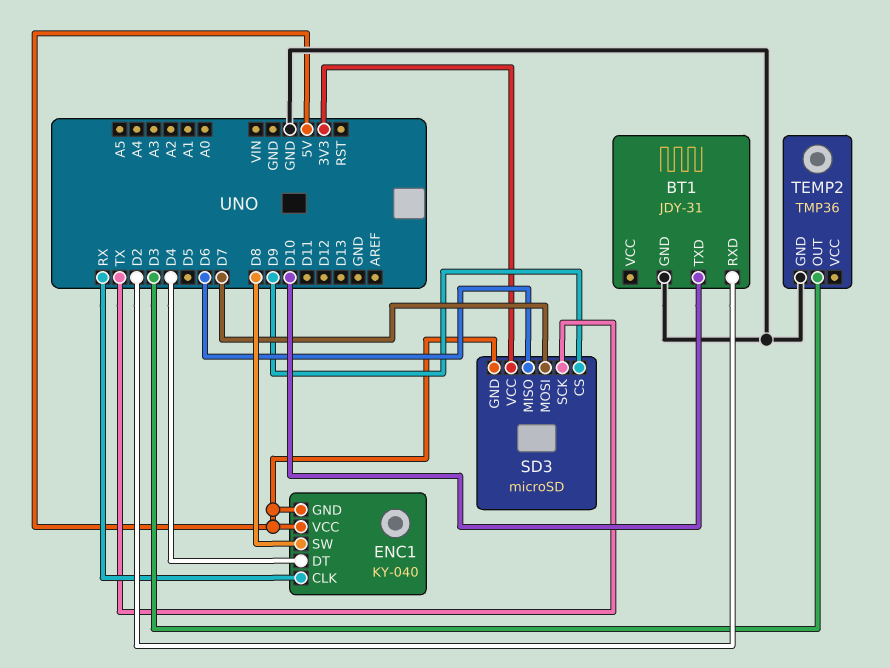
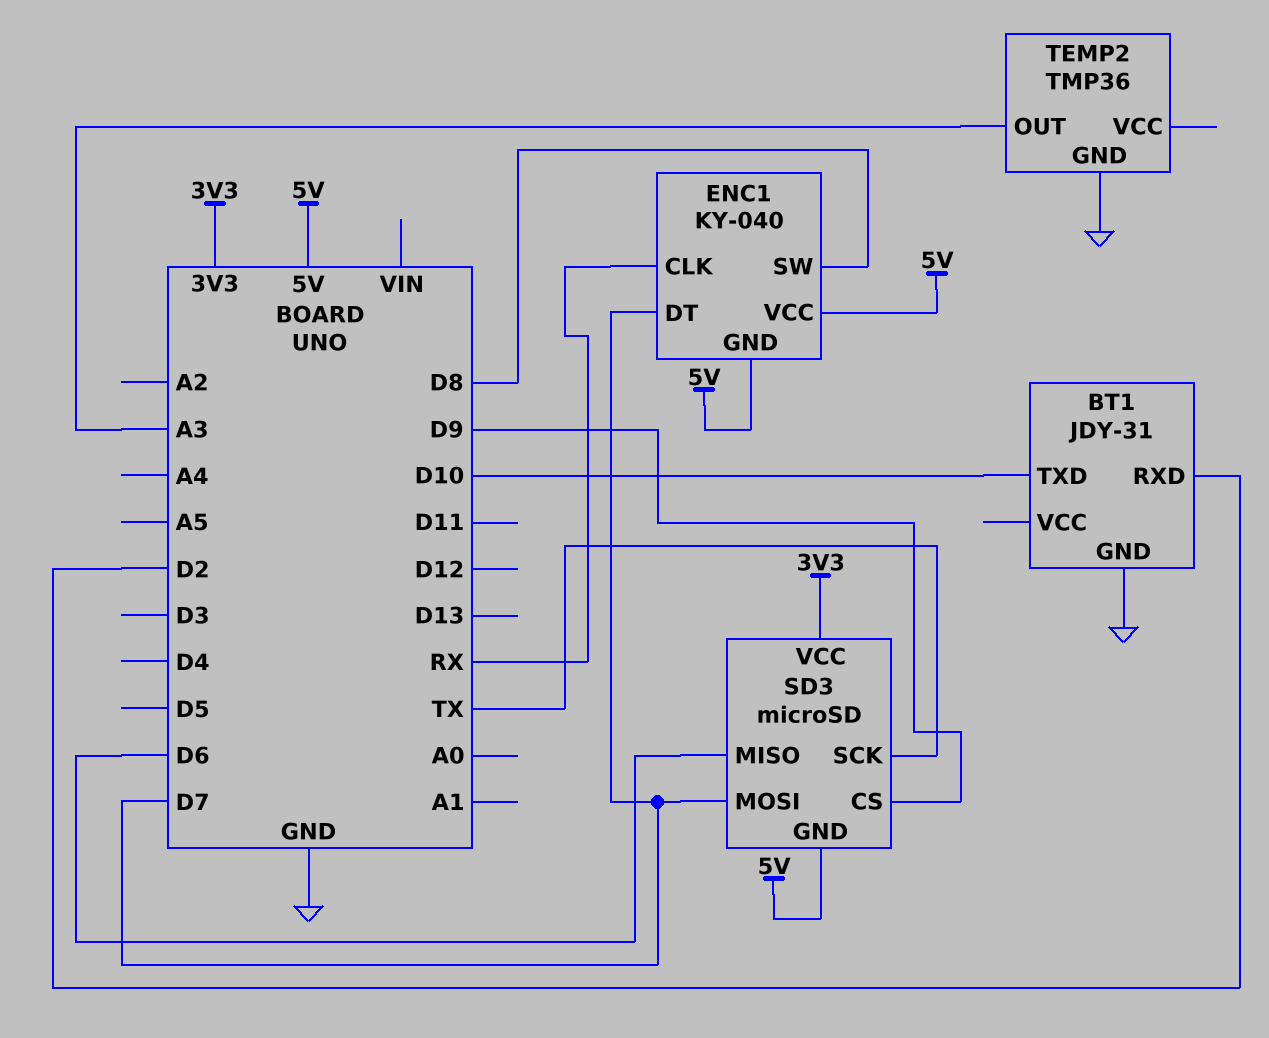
ENC1 pin DT: D4 -> D7
TEMP2 pin OUT: D3 -> A3

